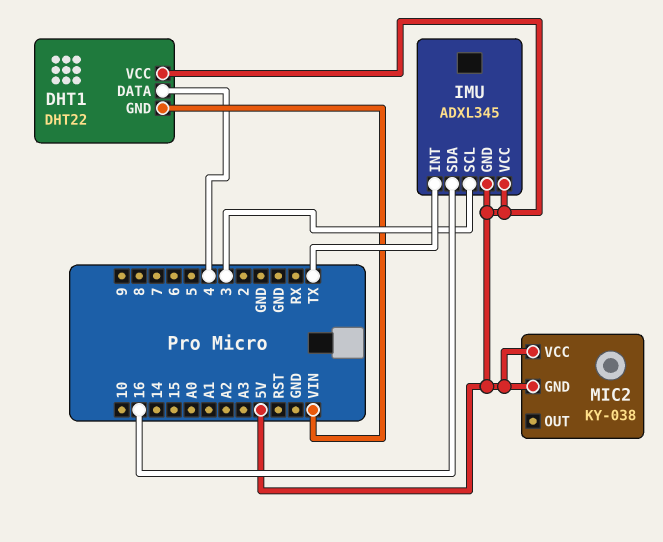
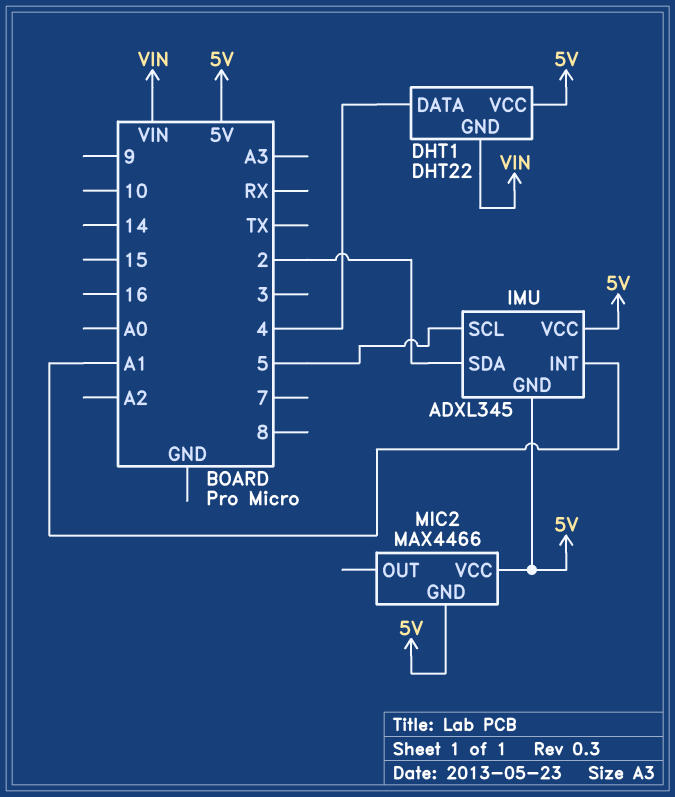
IMU pin INT: TX -> A1
IMU pin SCL: 3 -> 5
IMU pin SDA: 16 -> 2
MIC2: KY-038 -> MAX4466

